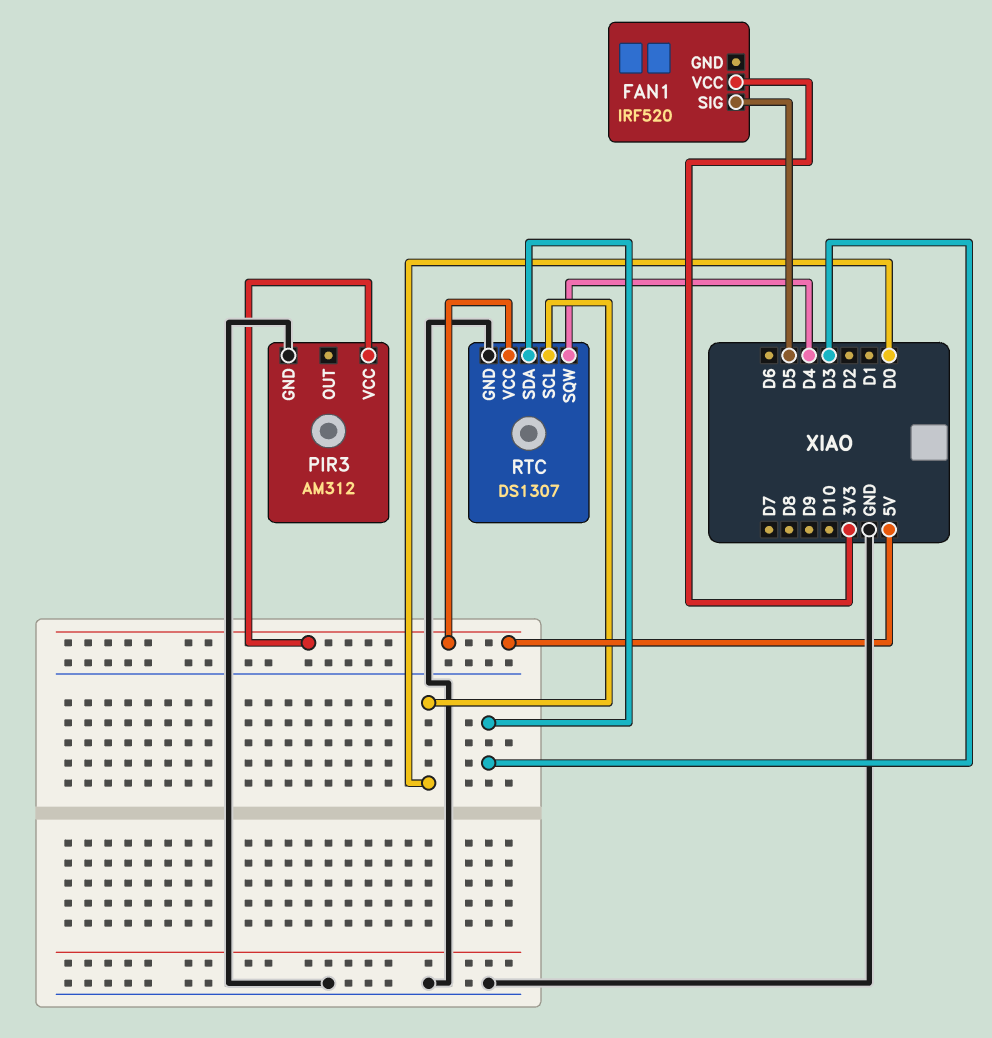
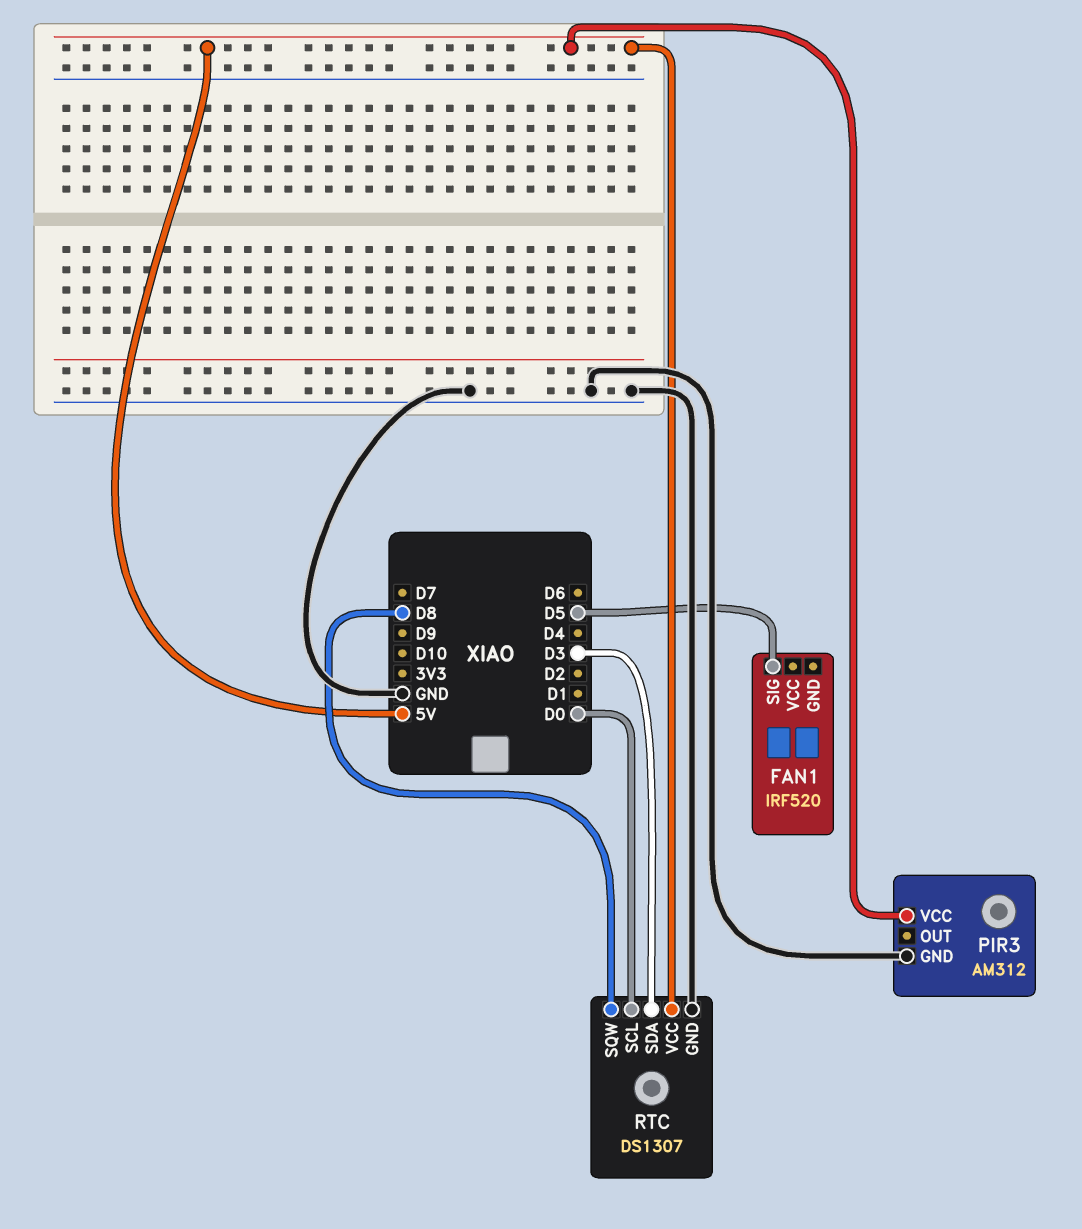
FAN1 pin VCC: 3V3 -> none
RTC pin SQW: D4 -> D8

